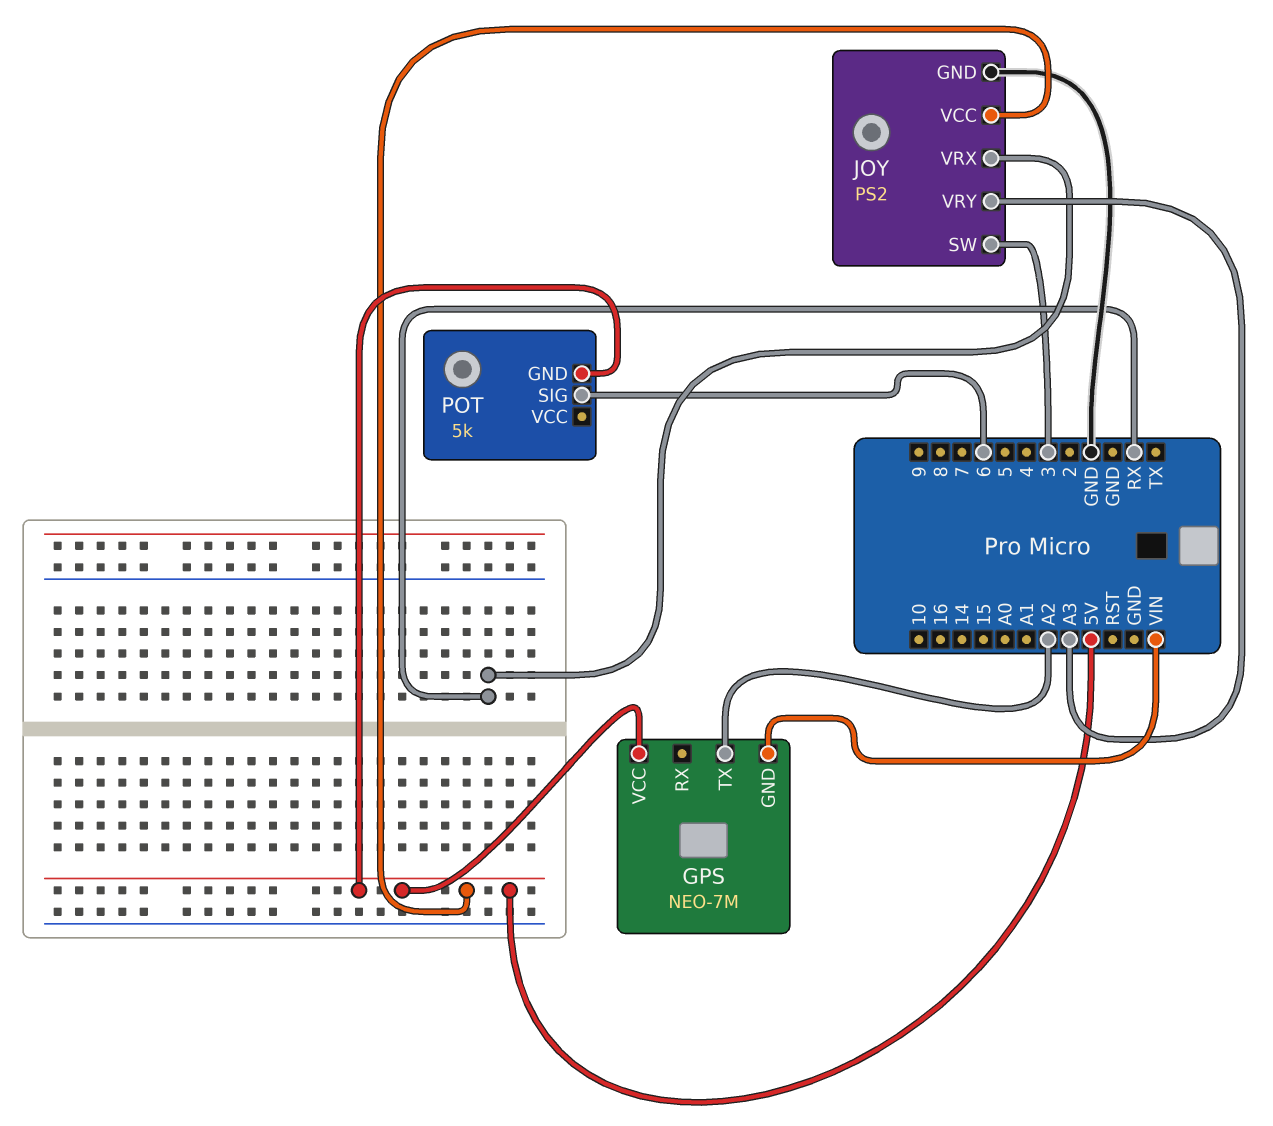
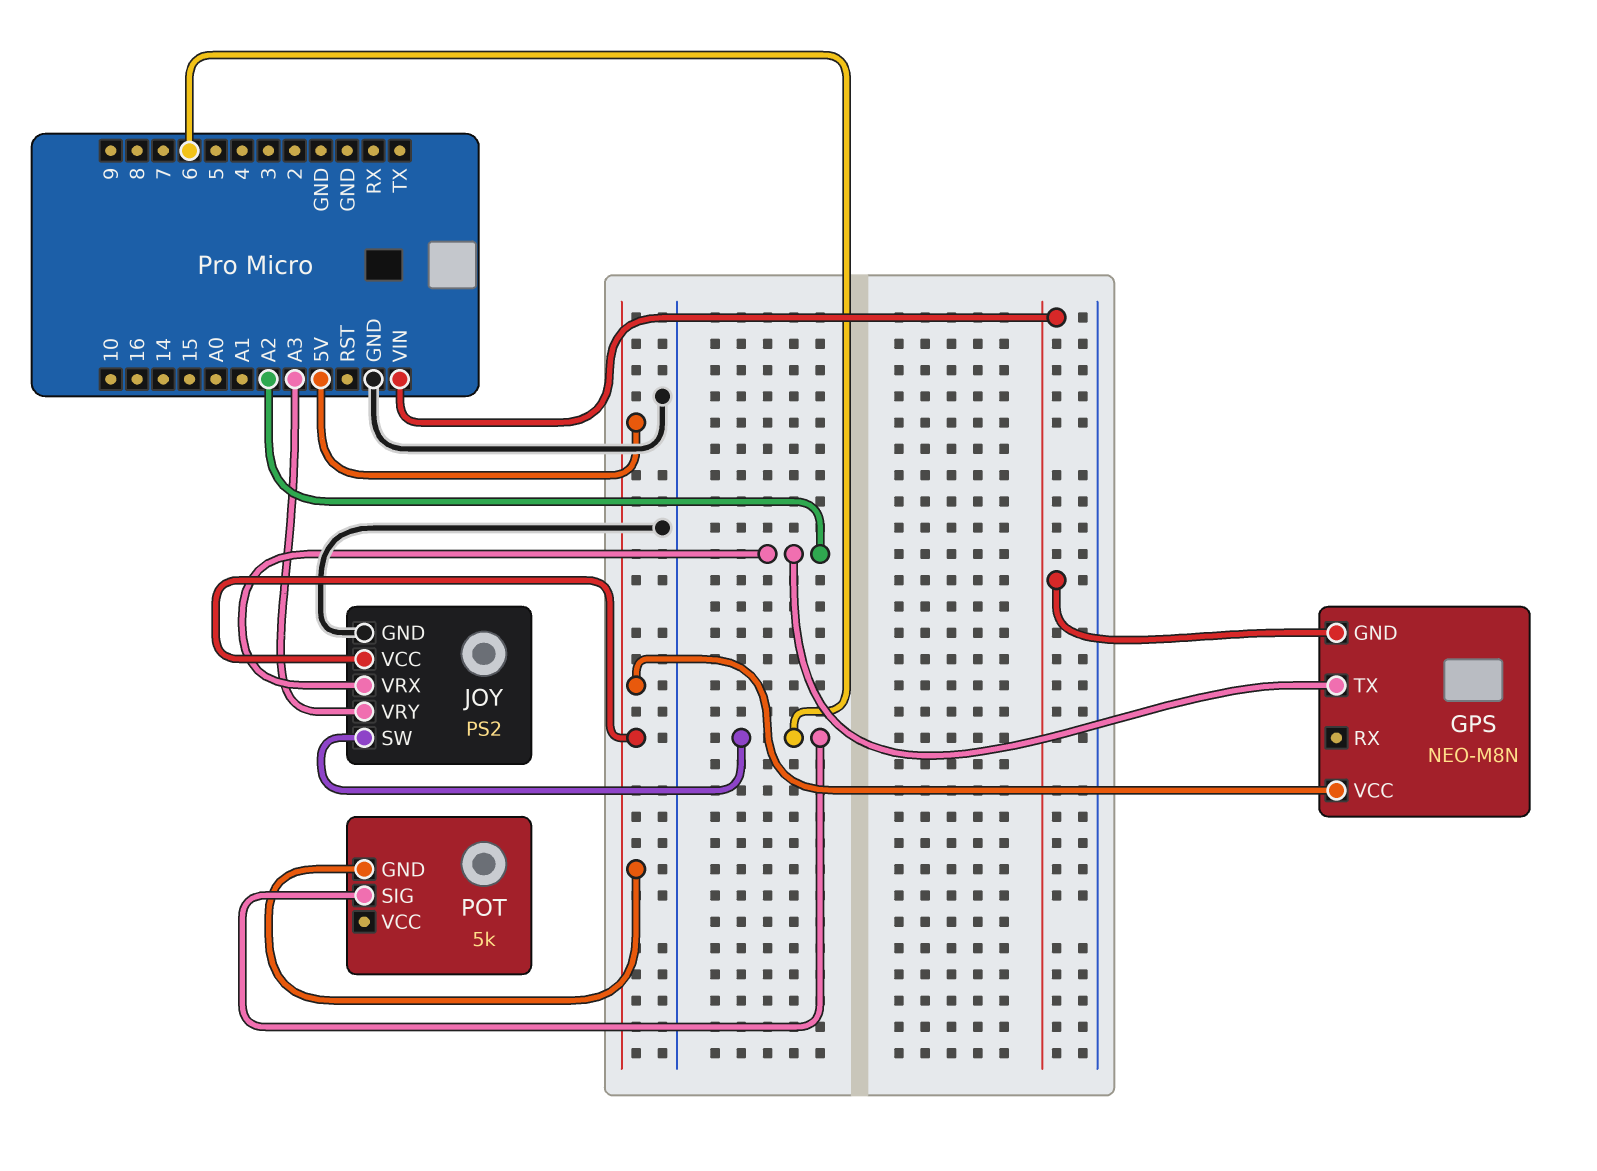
GPS: NEO-7M -> NEO-M8N
JOY pin SW: 3 -> 6
JOY pin VRX: RX -> A2

